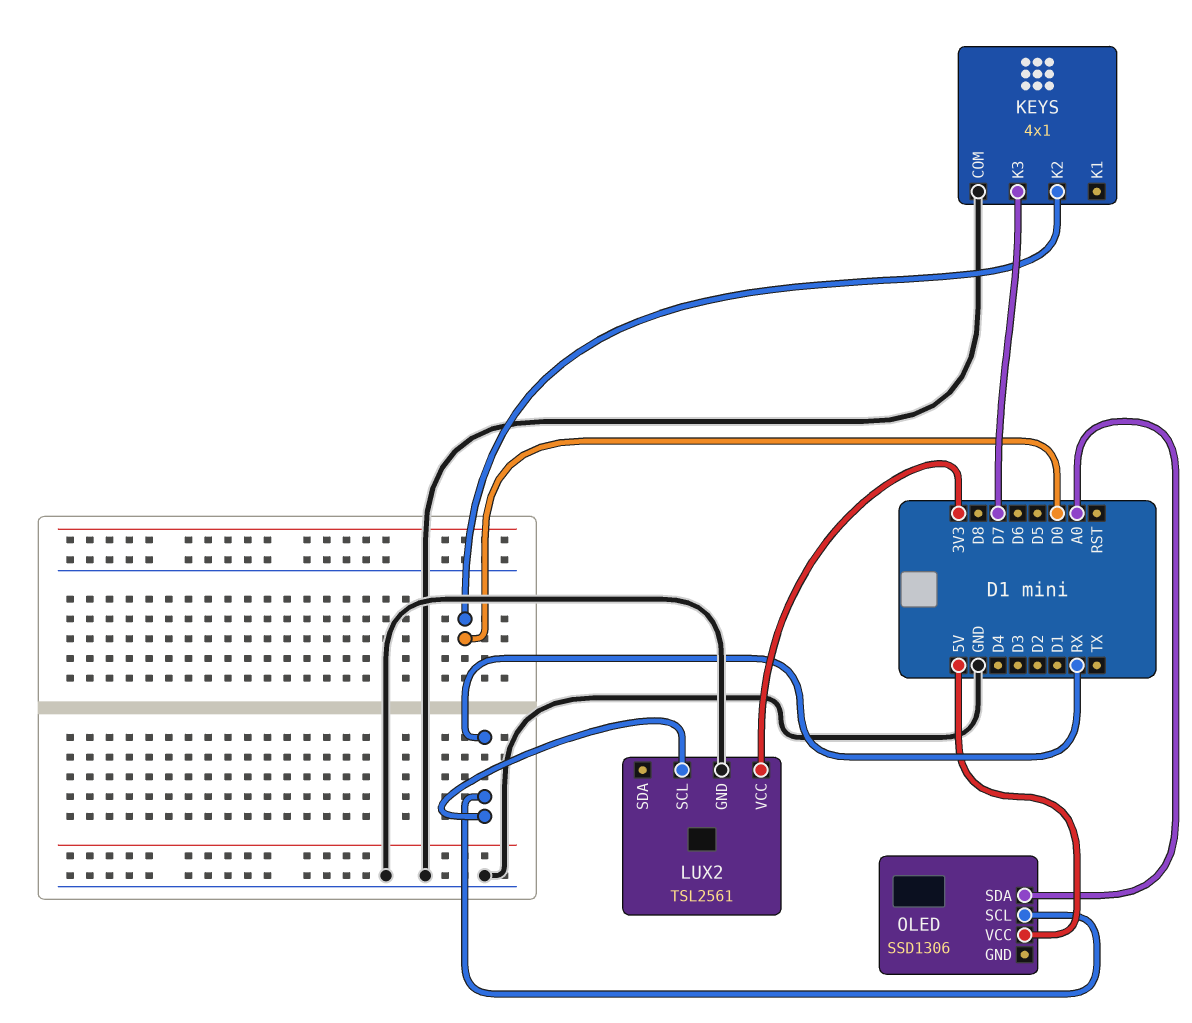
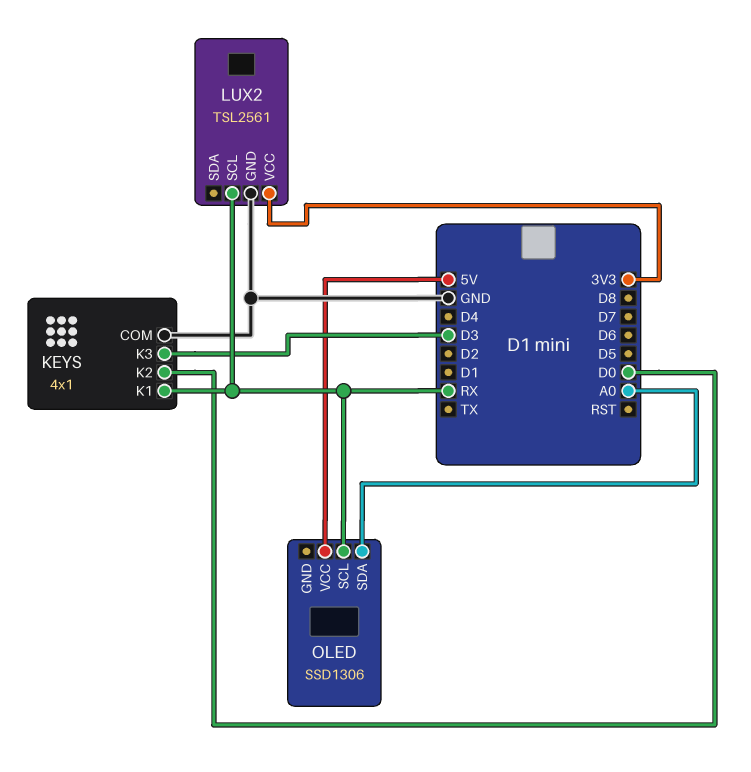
KEYS pin K1: none -> RX
KEYS pin K3: D7 -> D3

